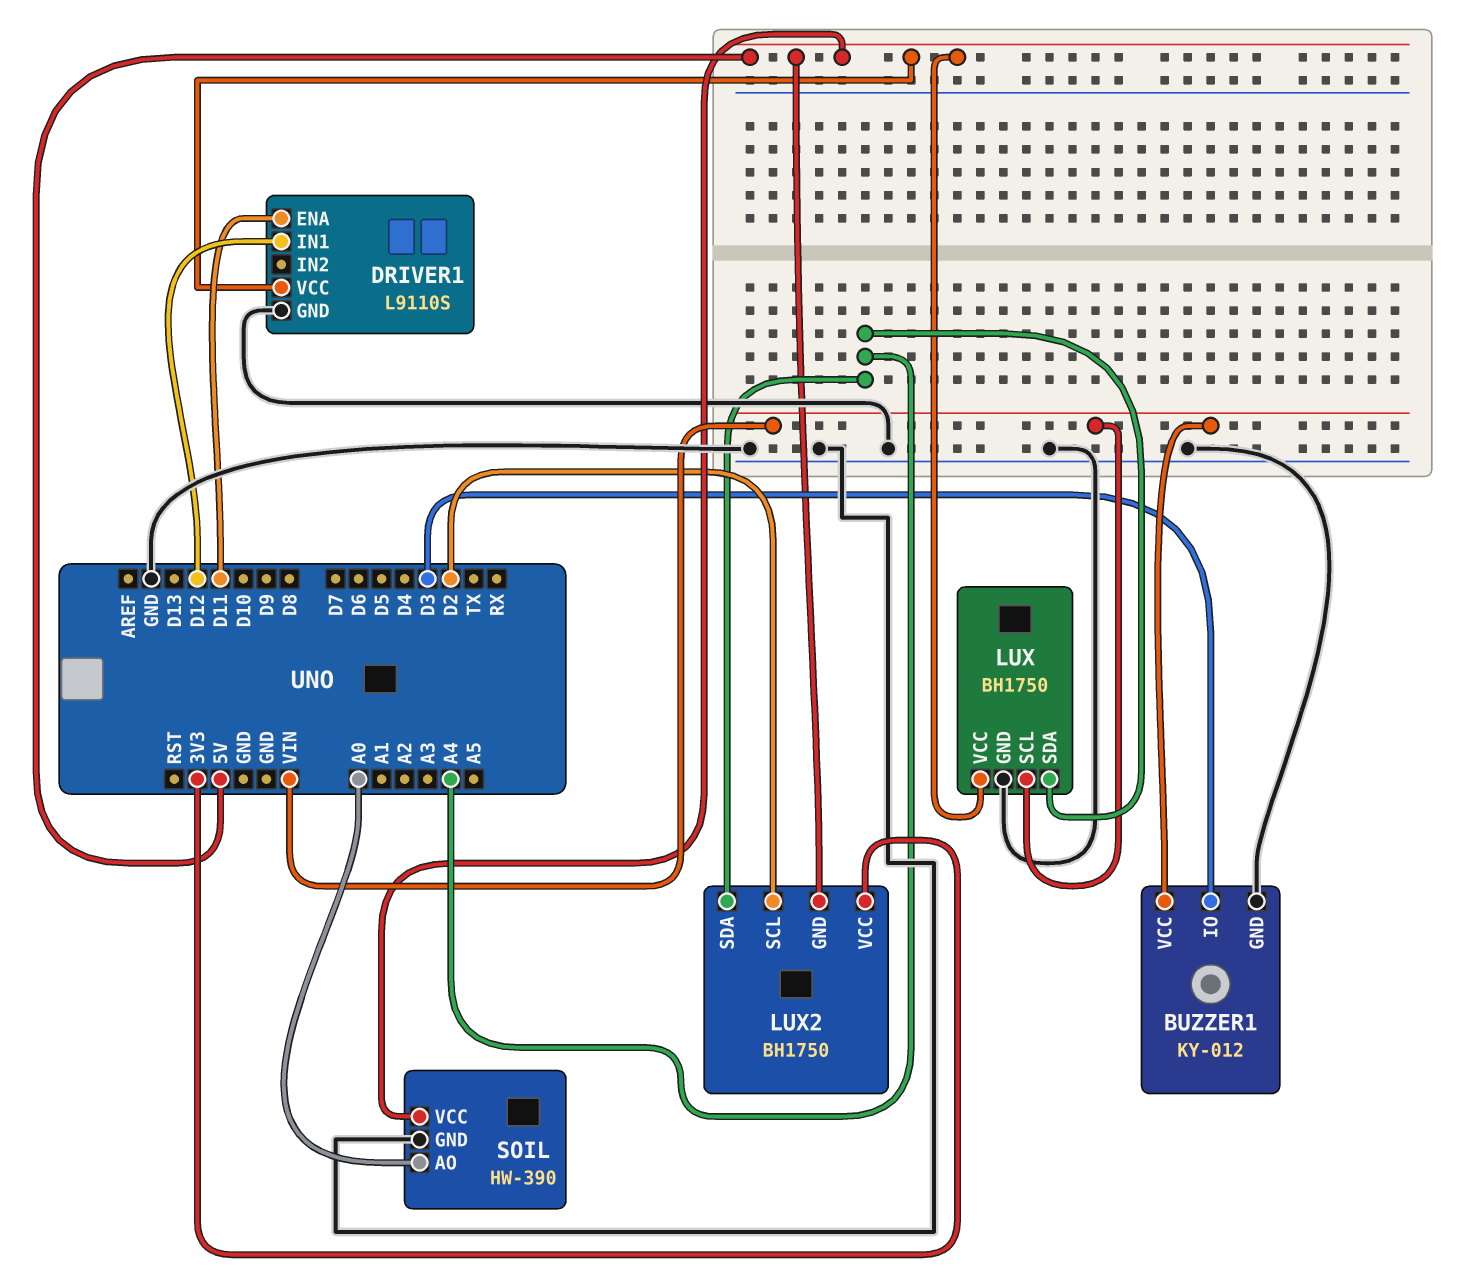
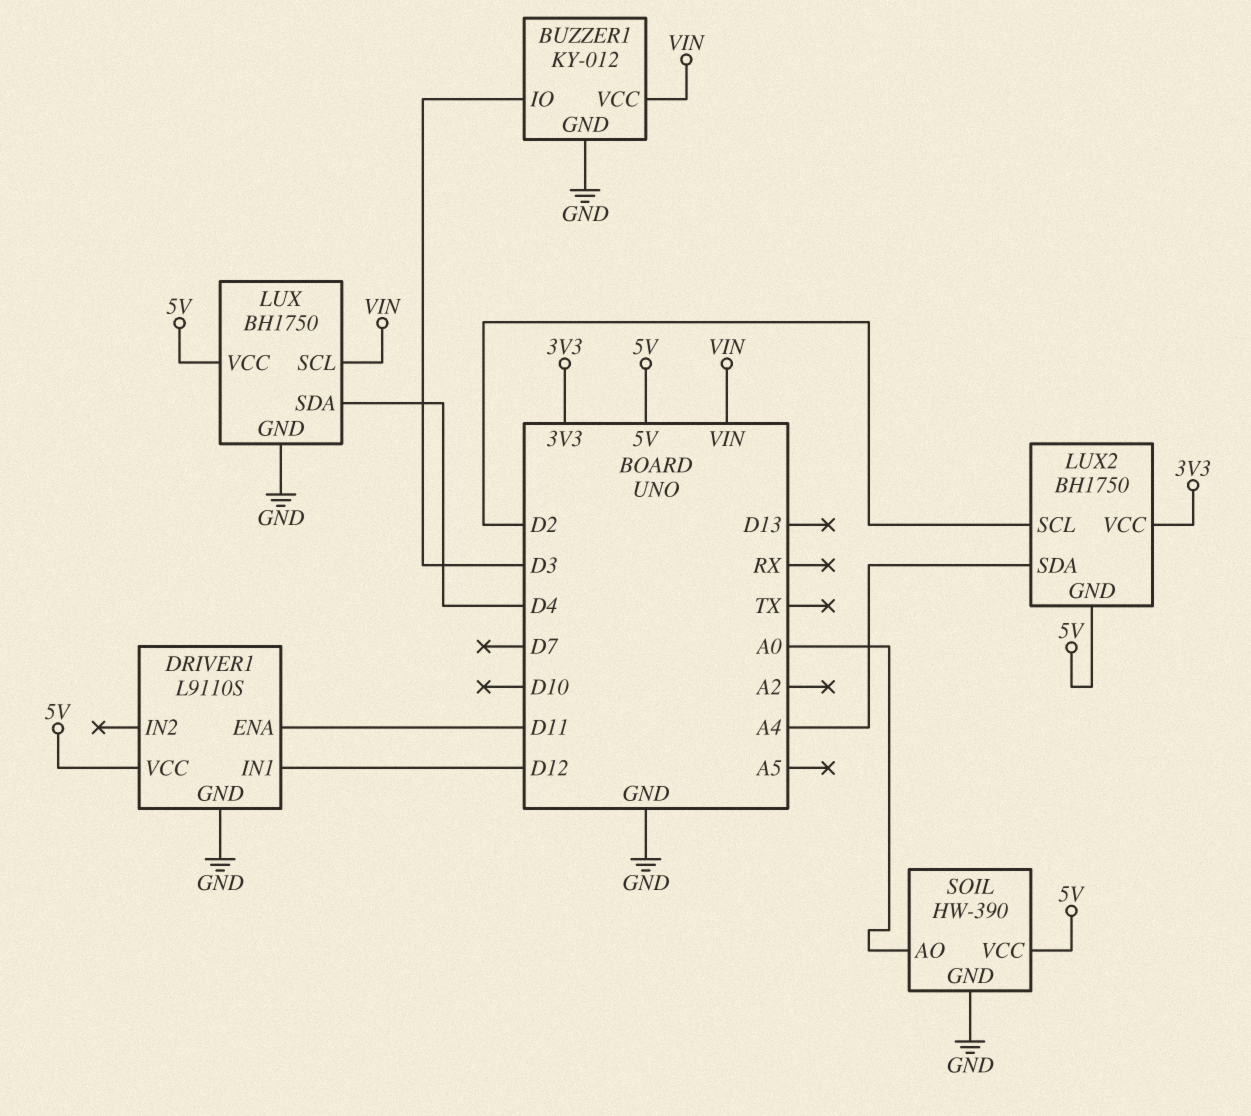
LUX pin SDA: A4 -> D4

